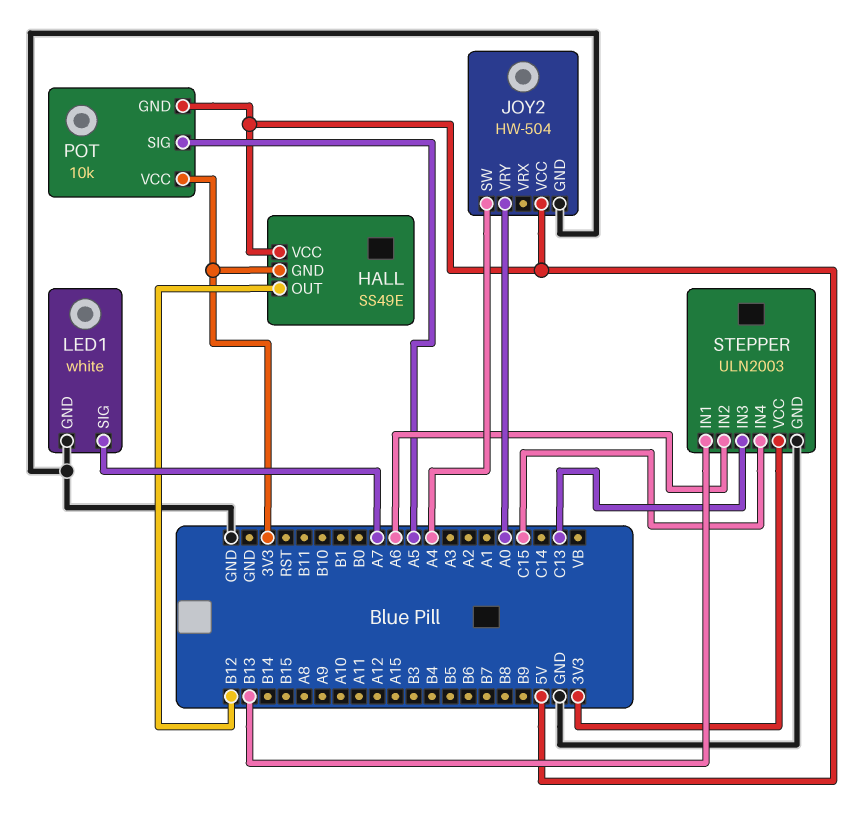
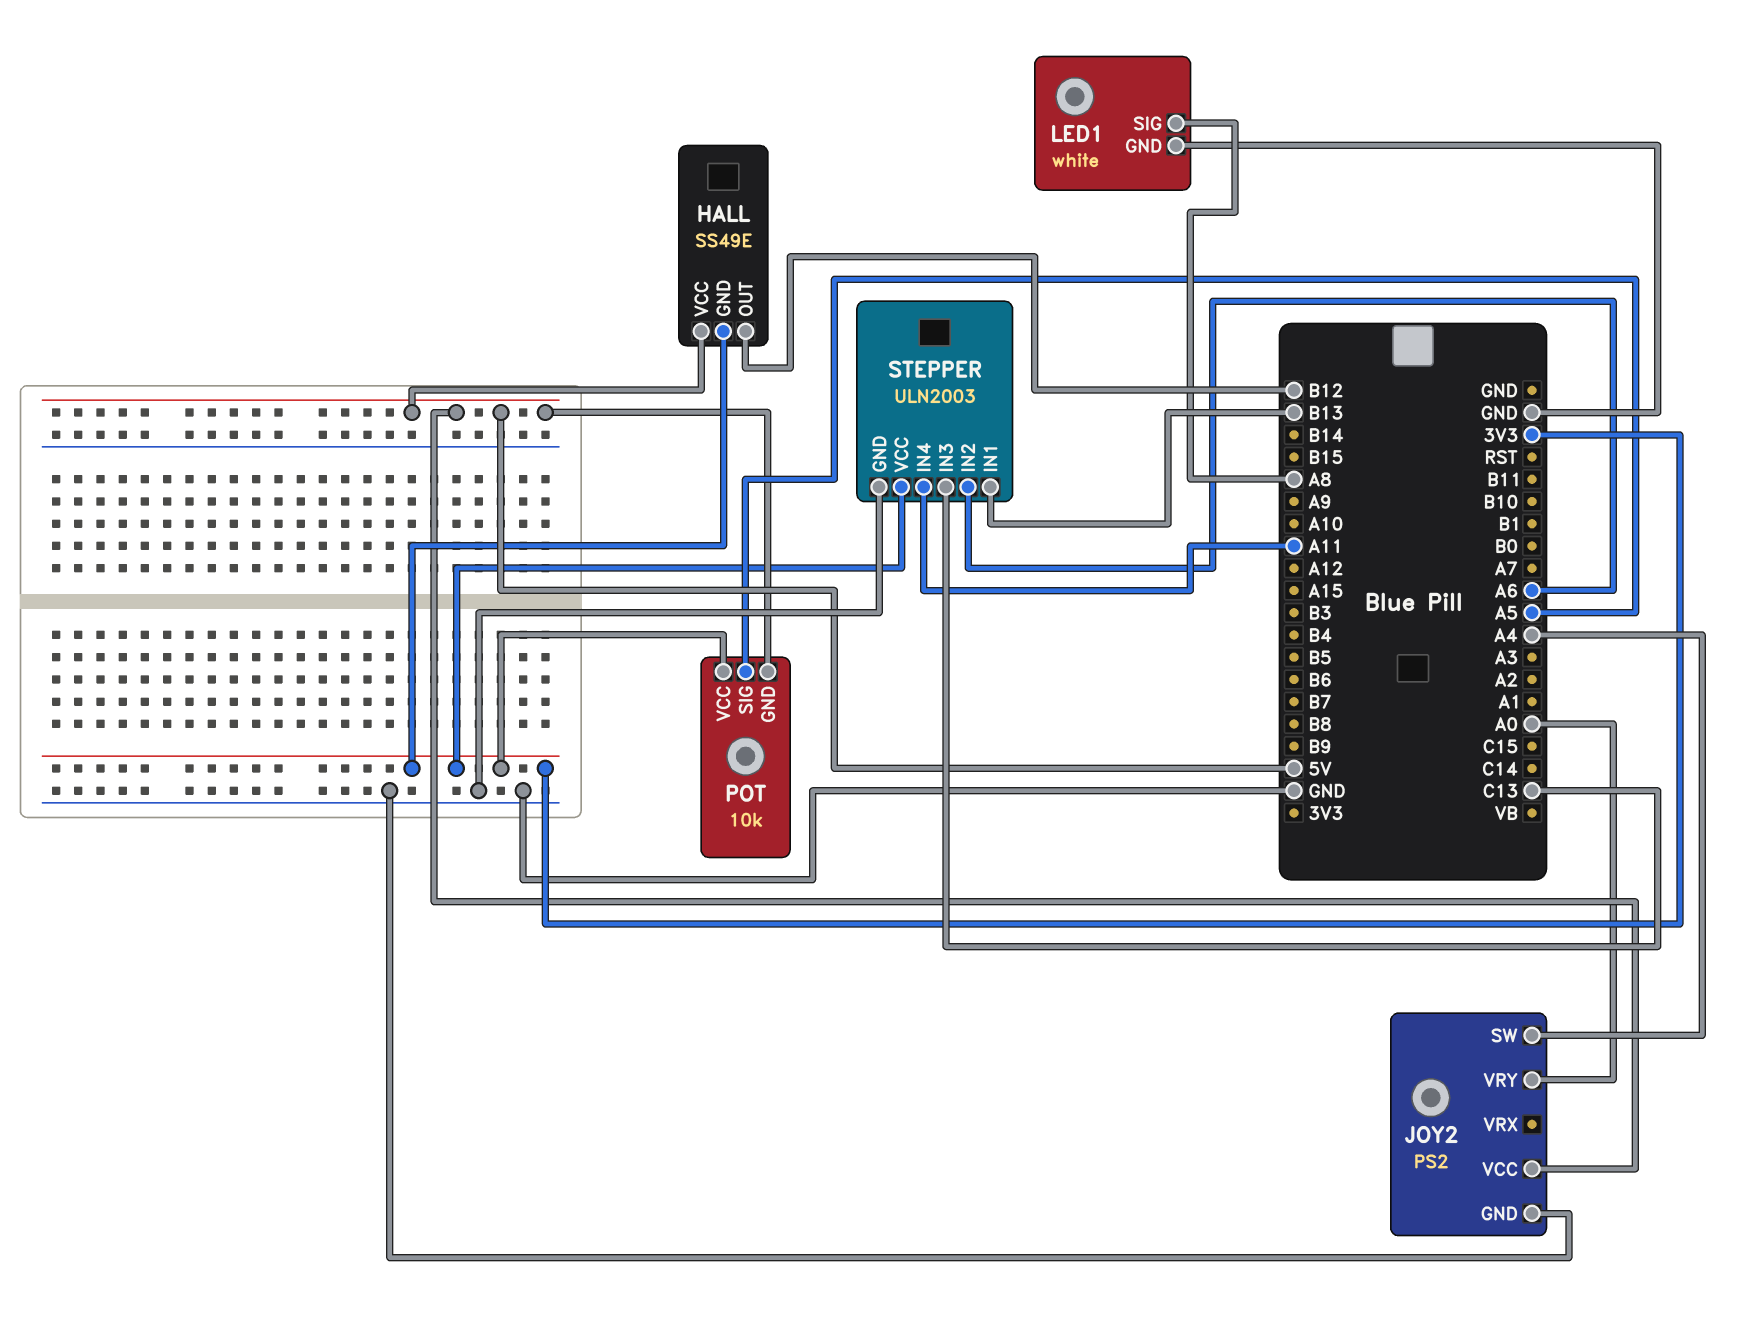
JOY2: HW-504 -> PS2
LED1 pin SIG: A7 -> A8
STEPPER pin IN4: C15 -> A11

